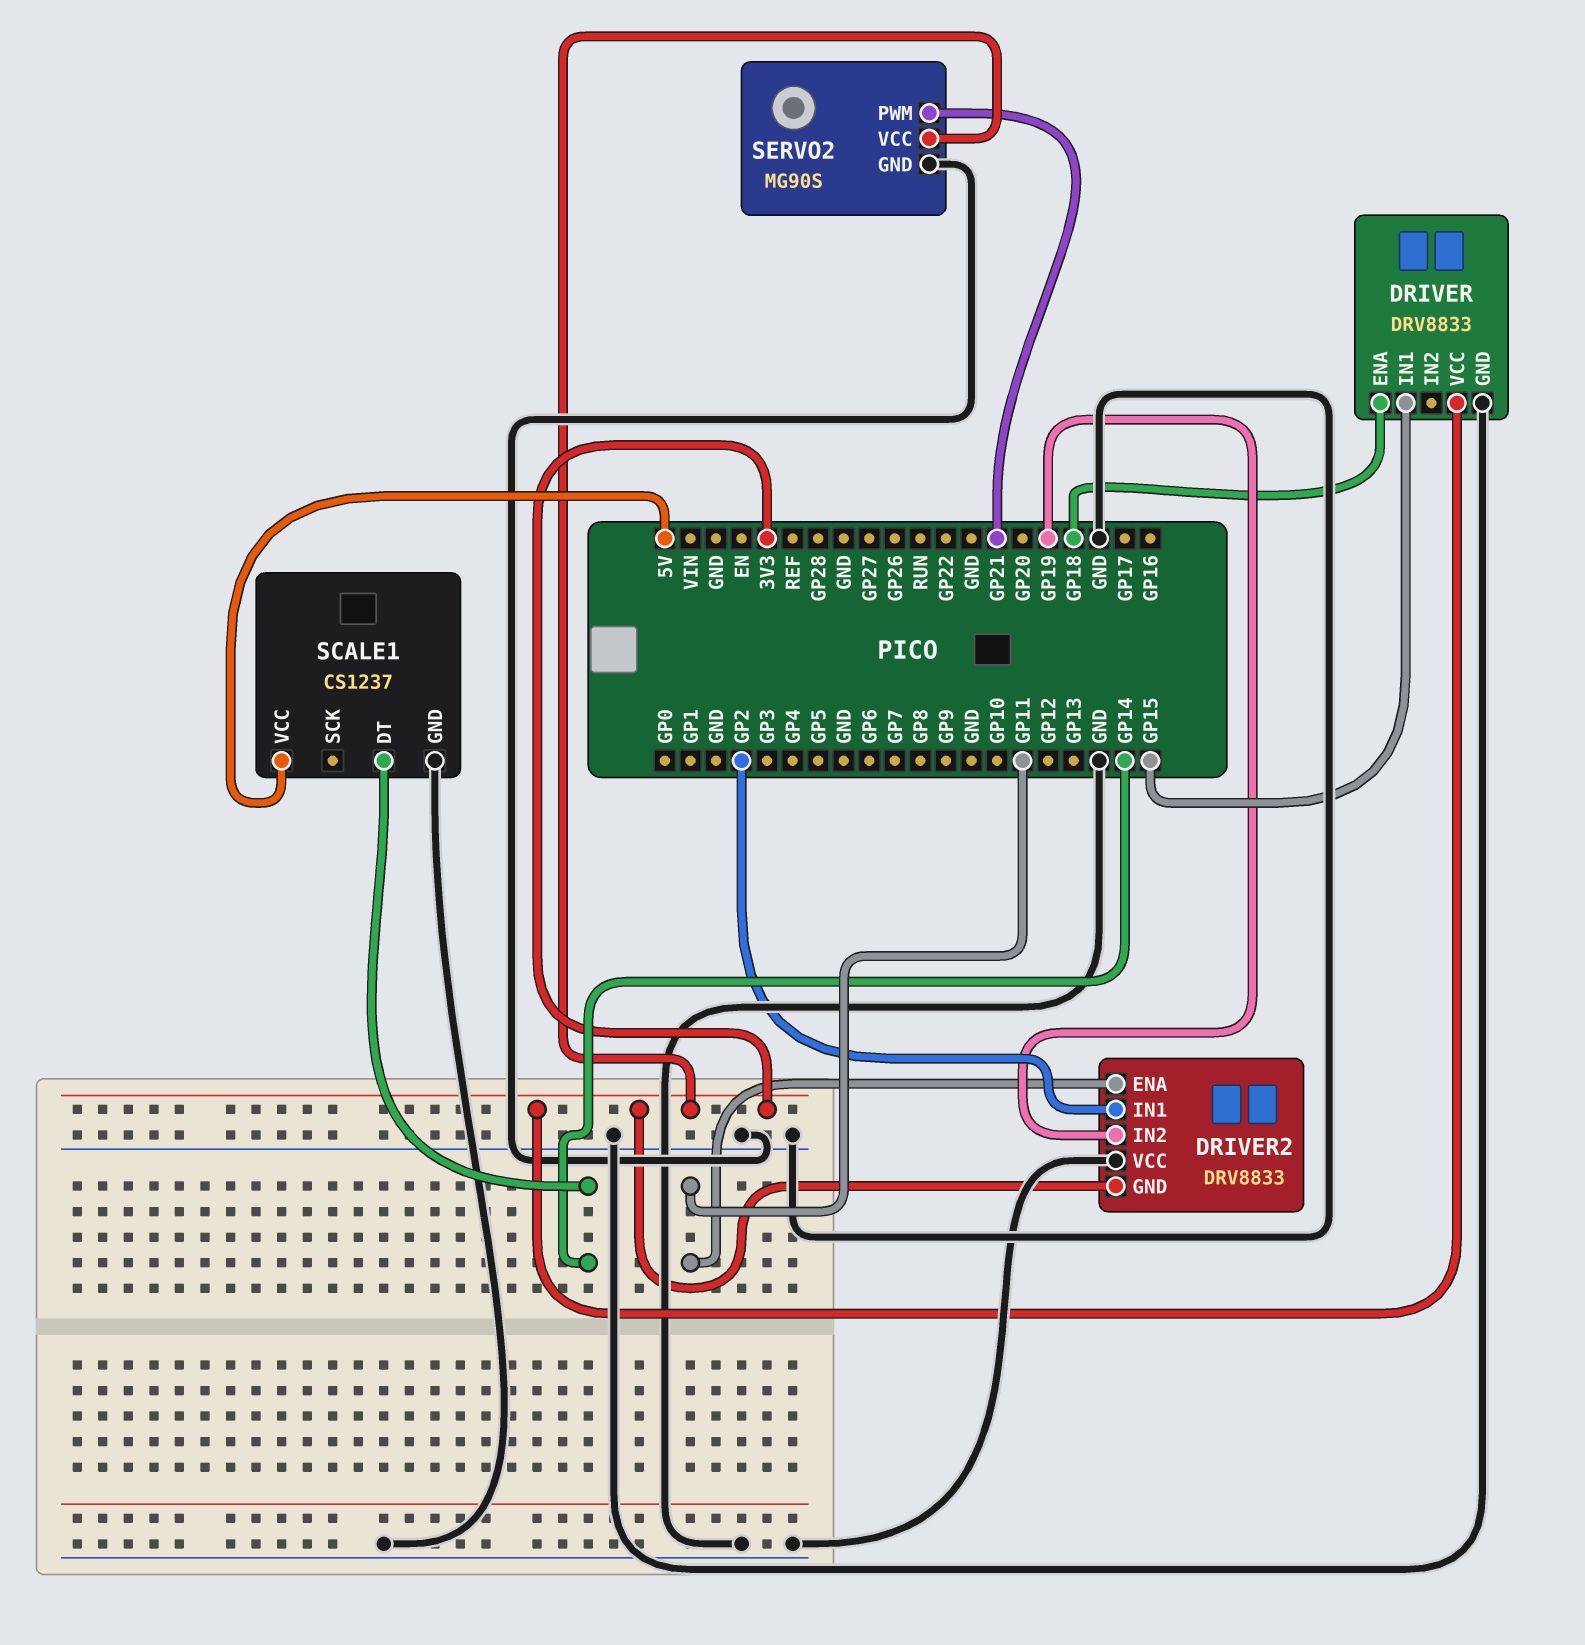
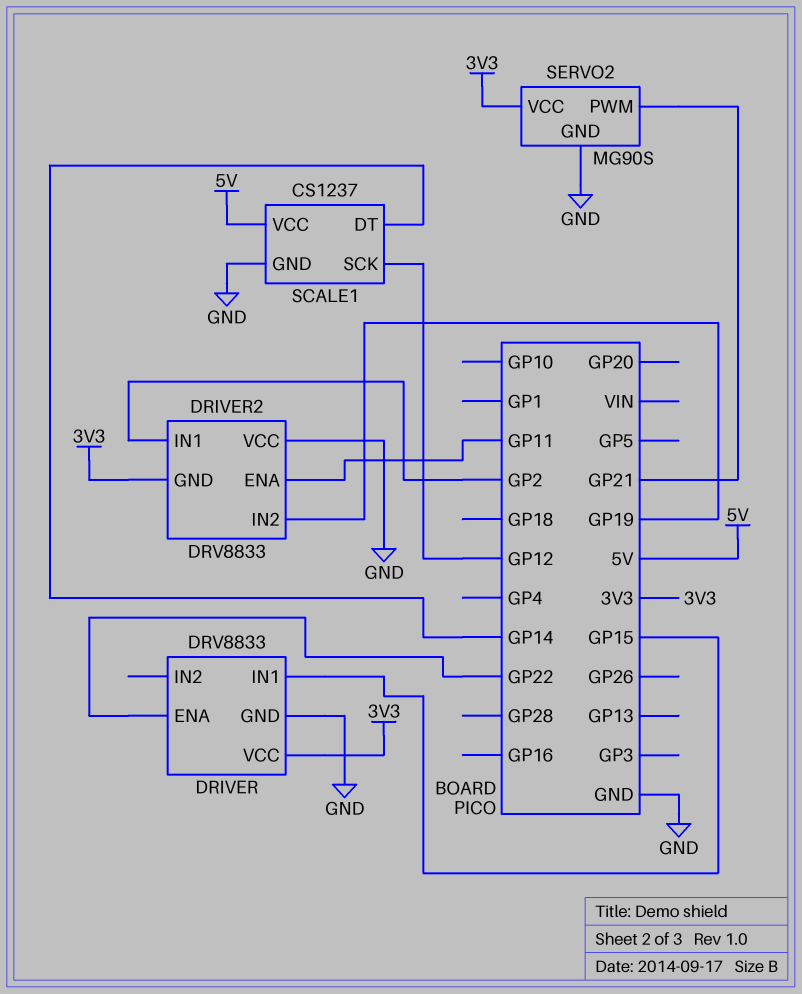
DRIVER pin ENA: GP18 -> GP22
SCALE1 pin SCK: none -> GP12

